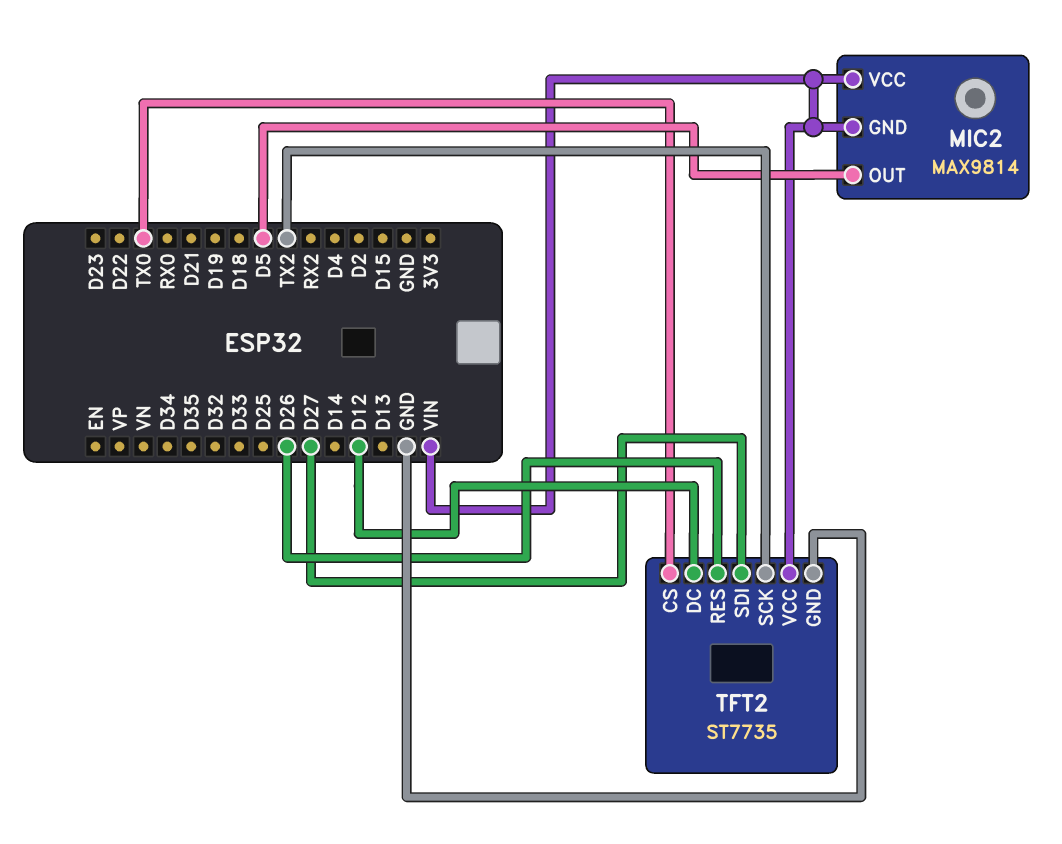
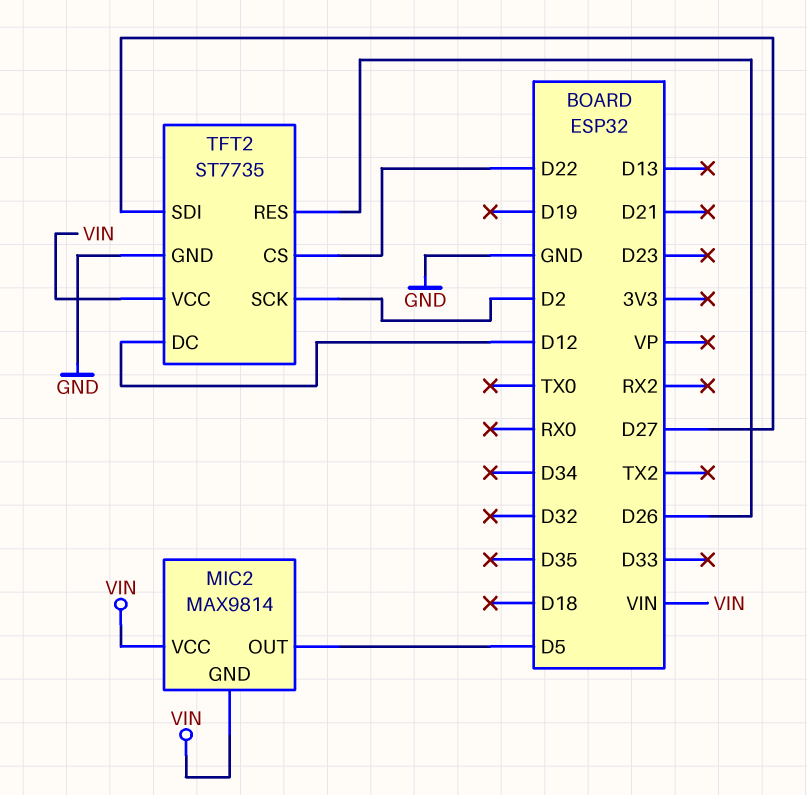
TFT2 pin CS: TX0 -> D22
TFT2 pin SCK: TX2 -> D2

